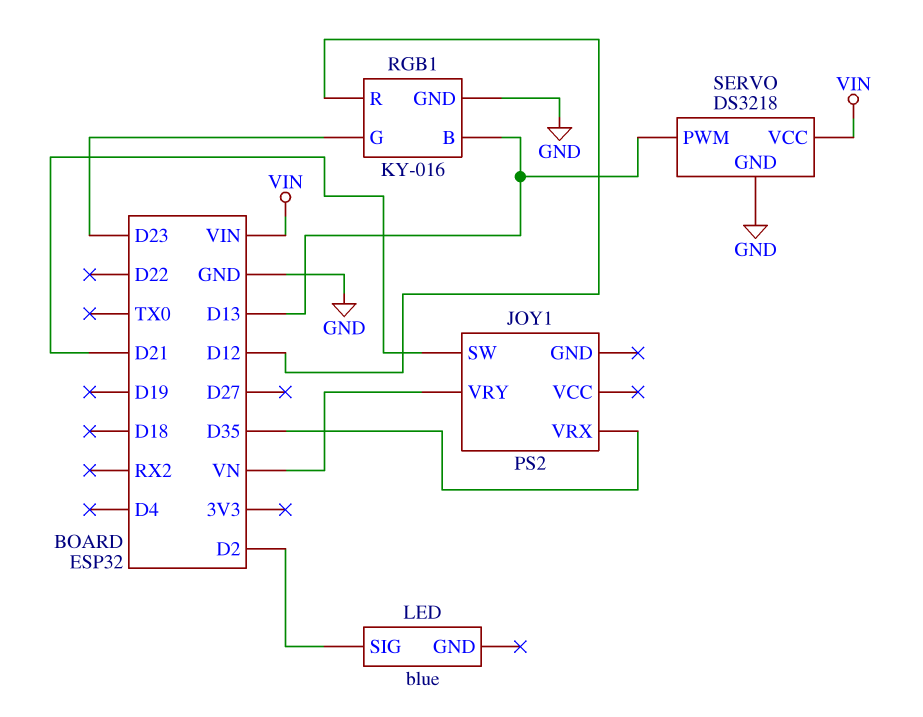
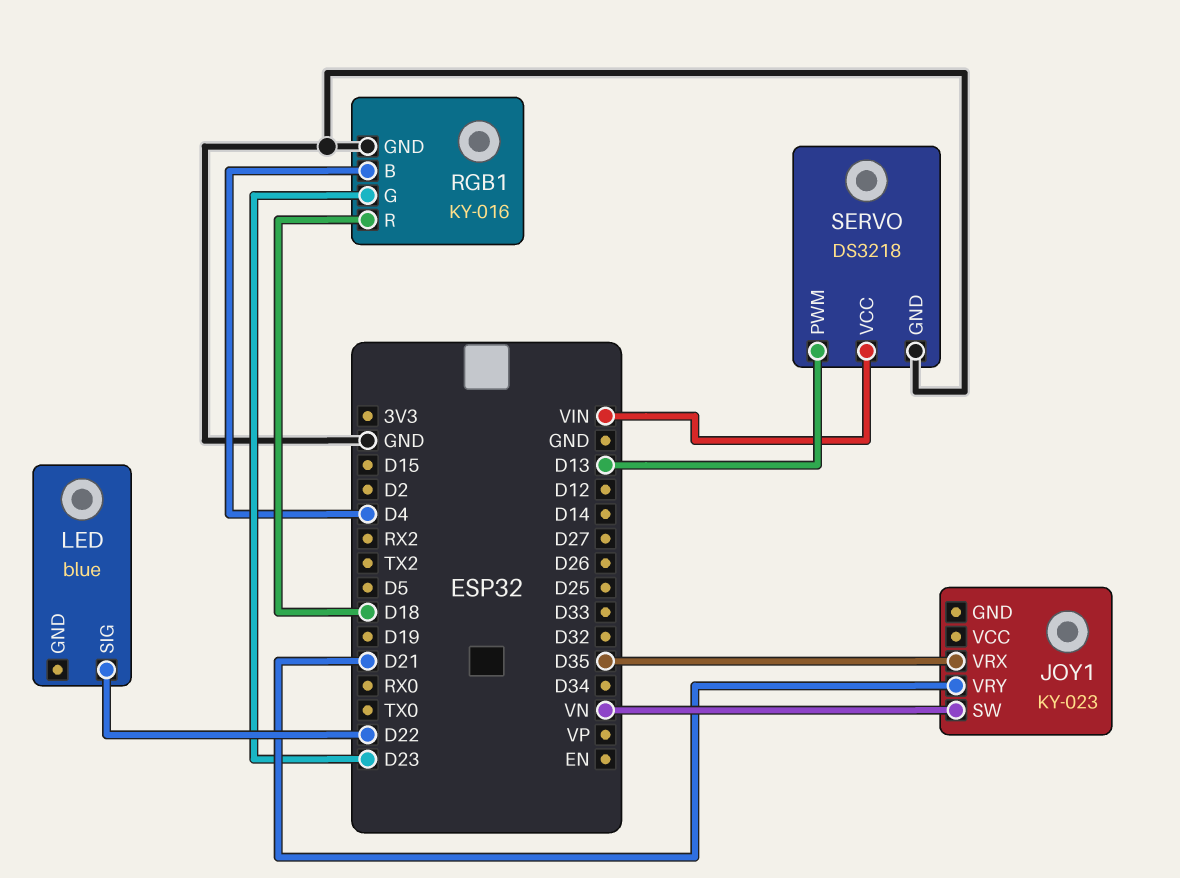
JOY1: PS2 -> KY-023
JOY1 pin SW: D21 -> VN
JOY1 pin VRY: VN -> D21
LED pin SIG: D2 -> D22
RGB1 pin B: D13 -> D4
RGB1 pin R: D12 -> D18

